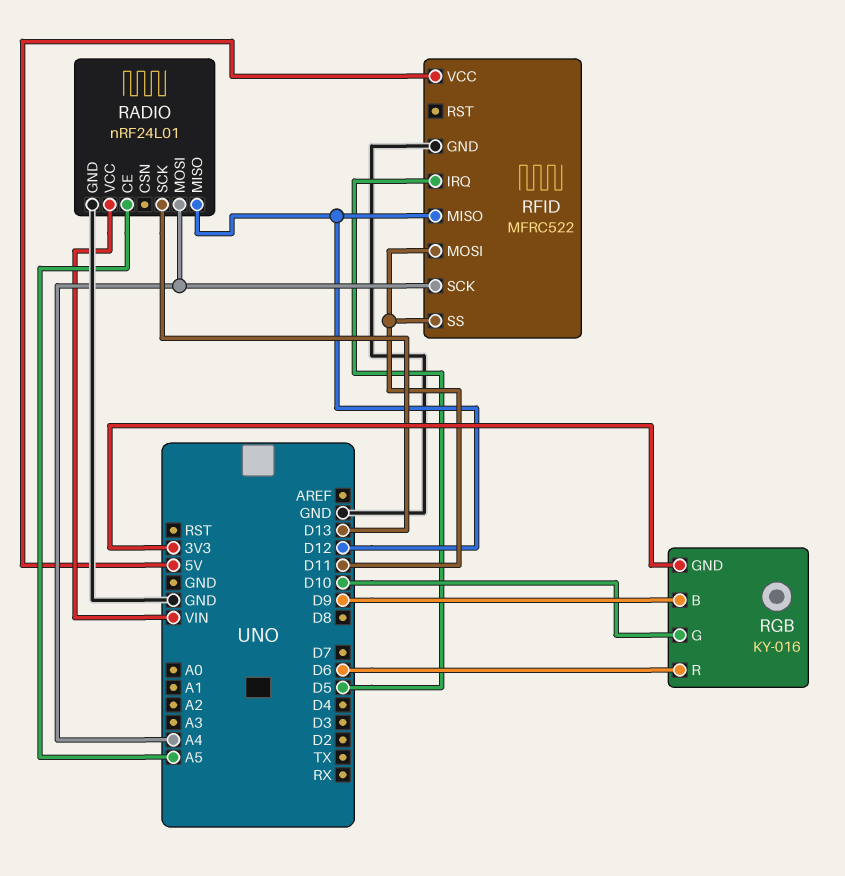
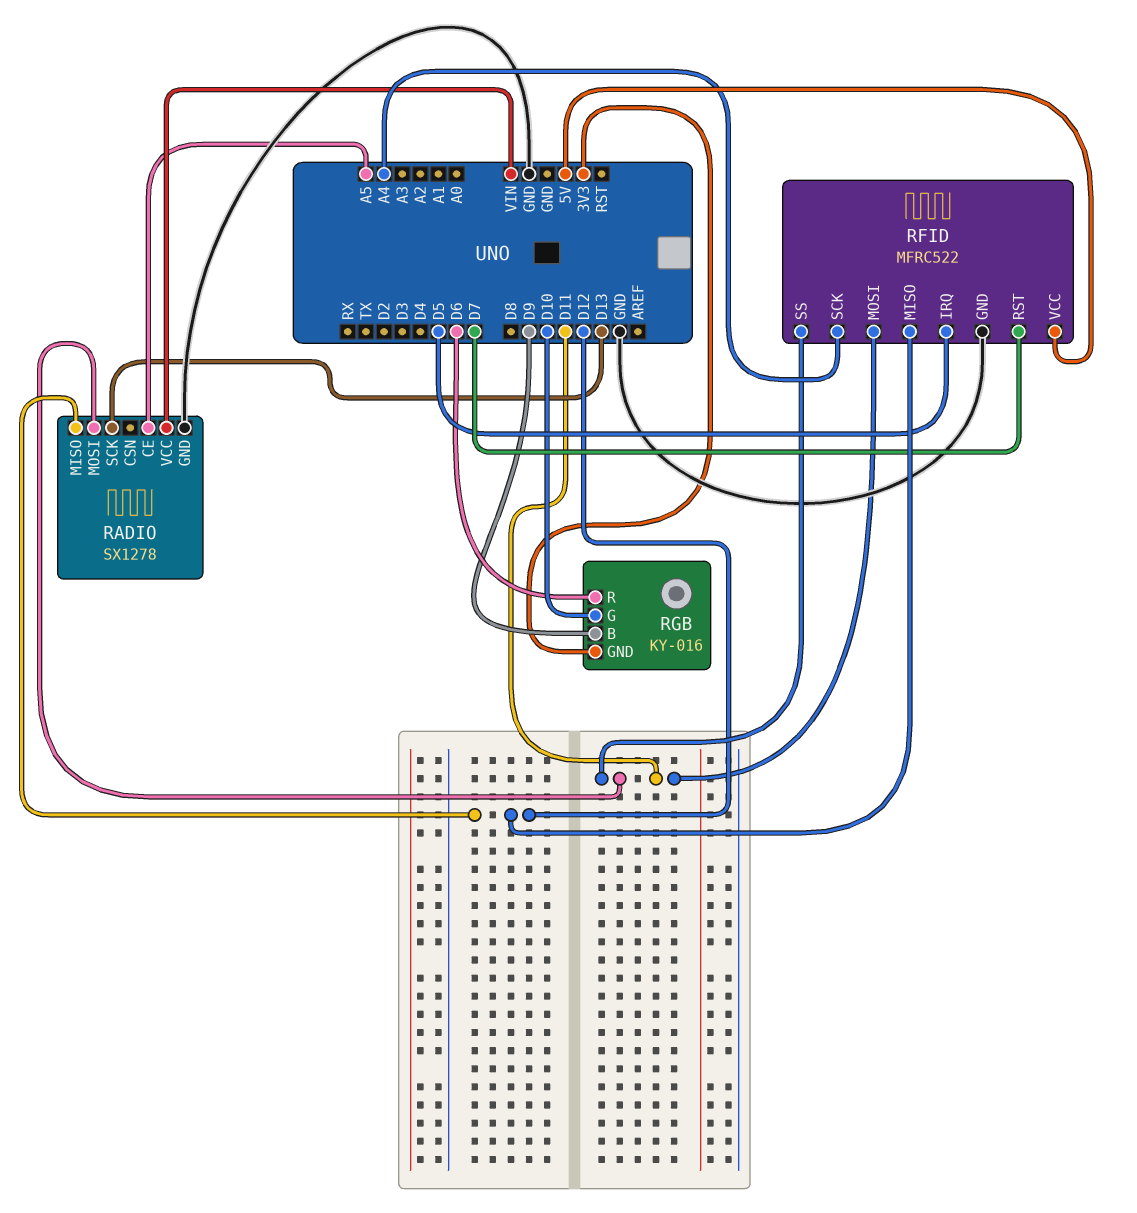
RADIO: nRF24L01 -> SX1278
RADIO pin MOSI: A4 -> D11
RFID pin RST: none -> D7

